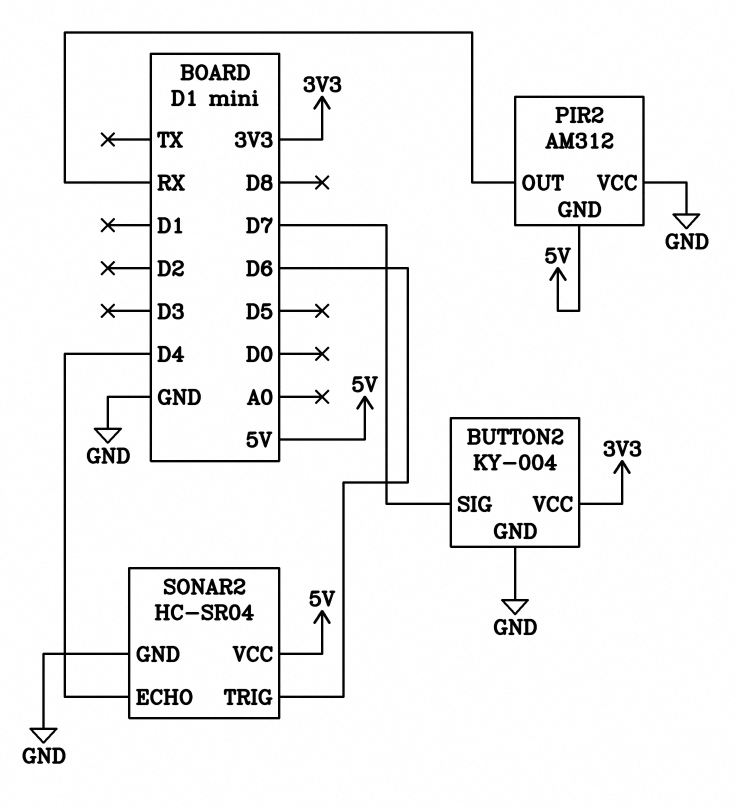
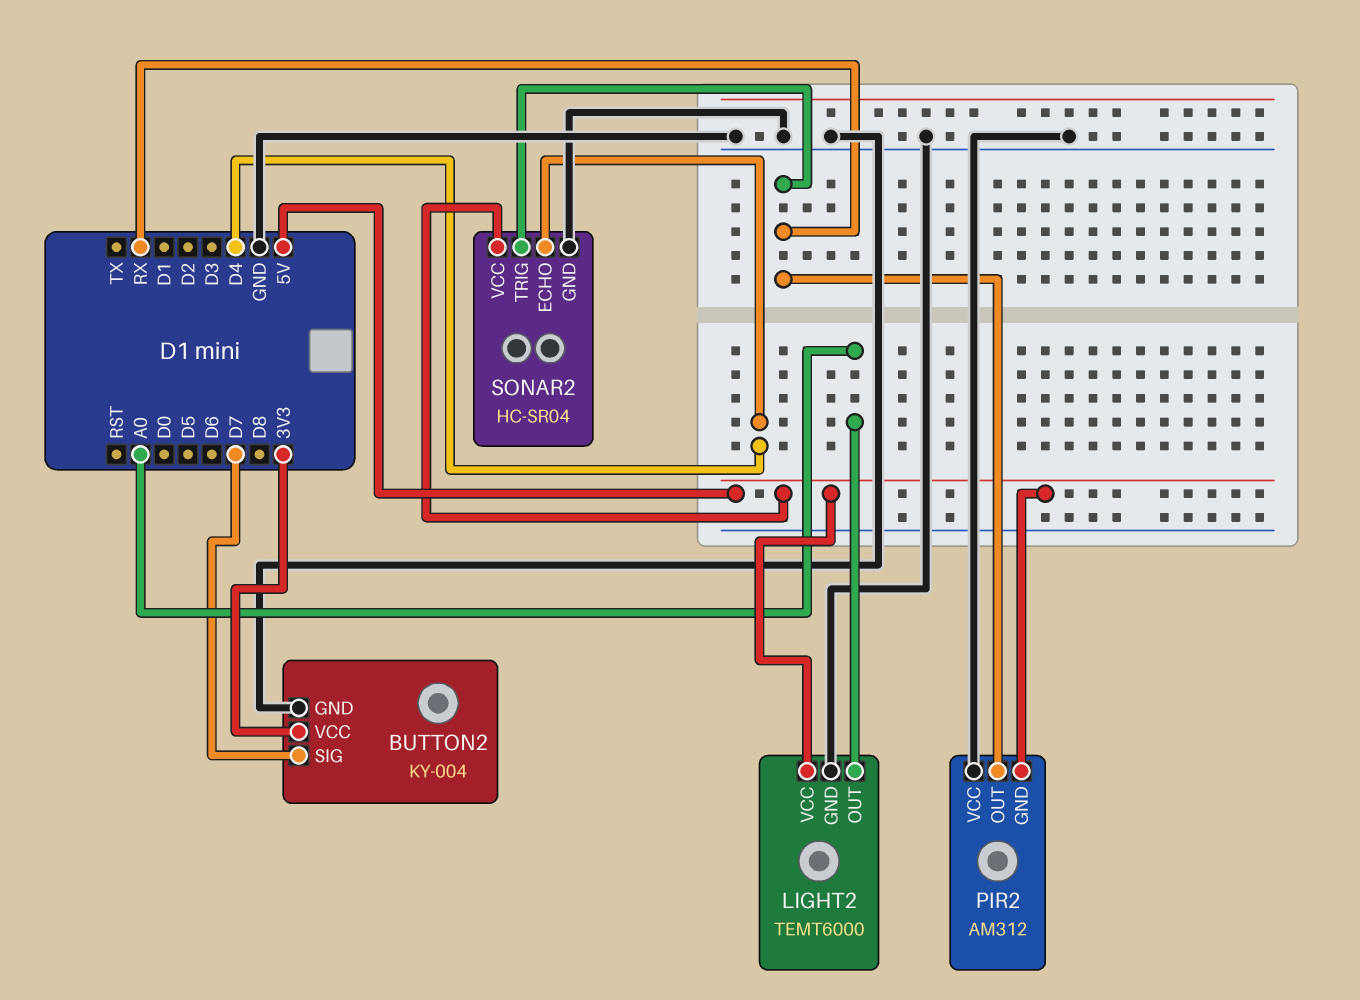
LIGHT2: none -> TEMT6000
LIGHT2 pin GND: none -> GND
LIGHT2 pin OUT: none -> A0
LIGHT2 pin VCC: none -> 5V
SONAR2 pin TRIG: D6 -> RX

